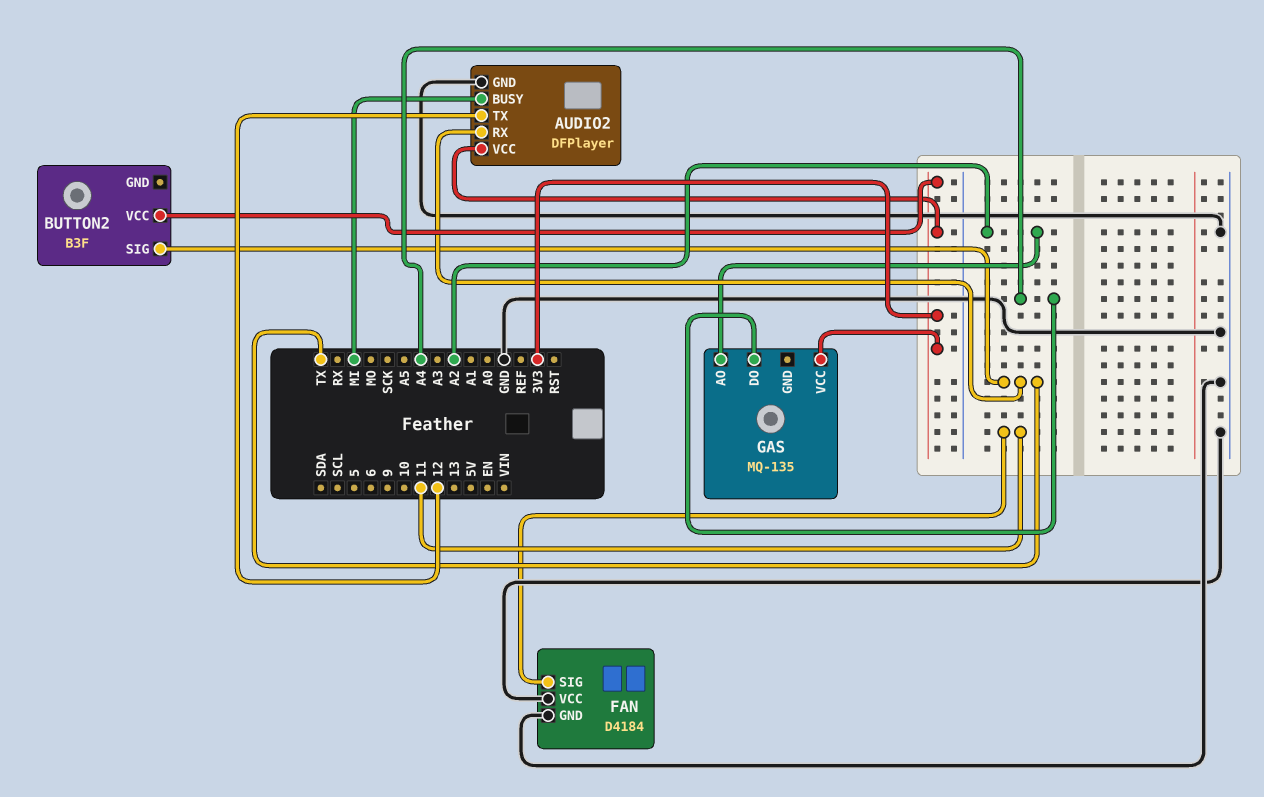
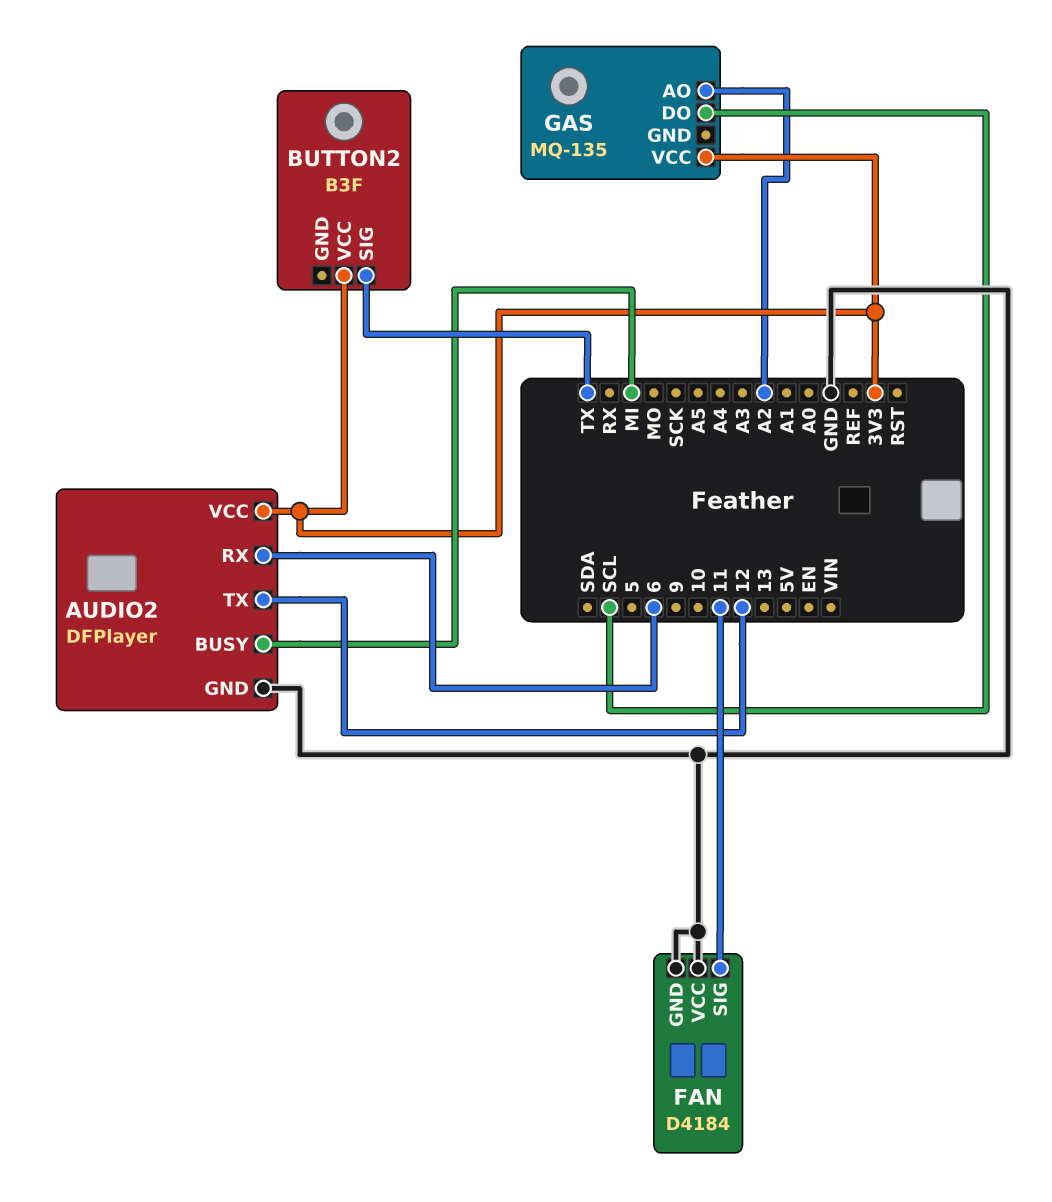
AUDIO2 pin RX: TX -> 6
GAS pin DO: A4 -> SCL

